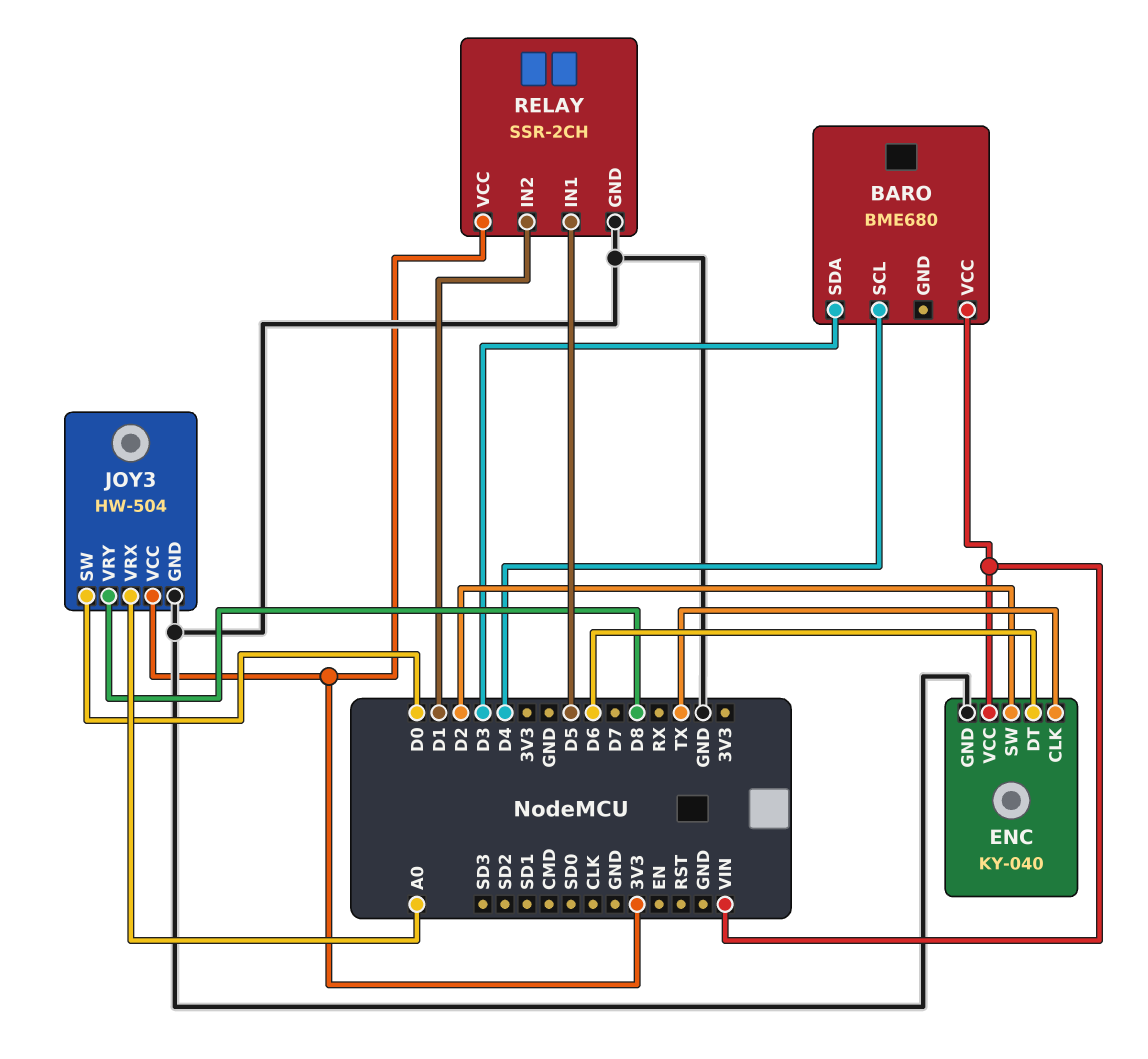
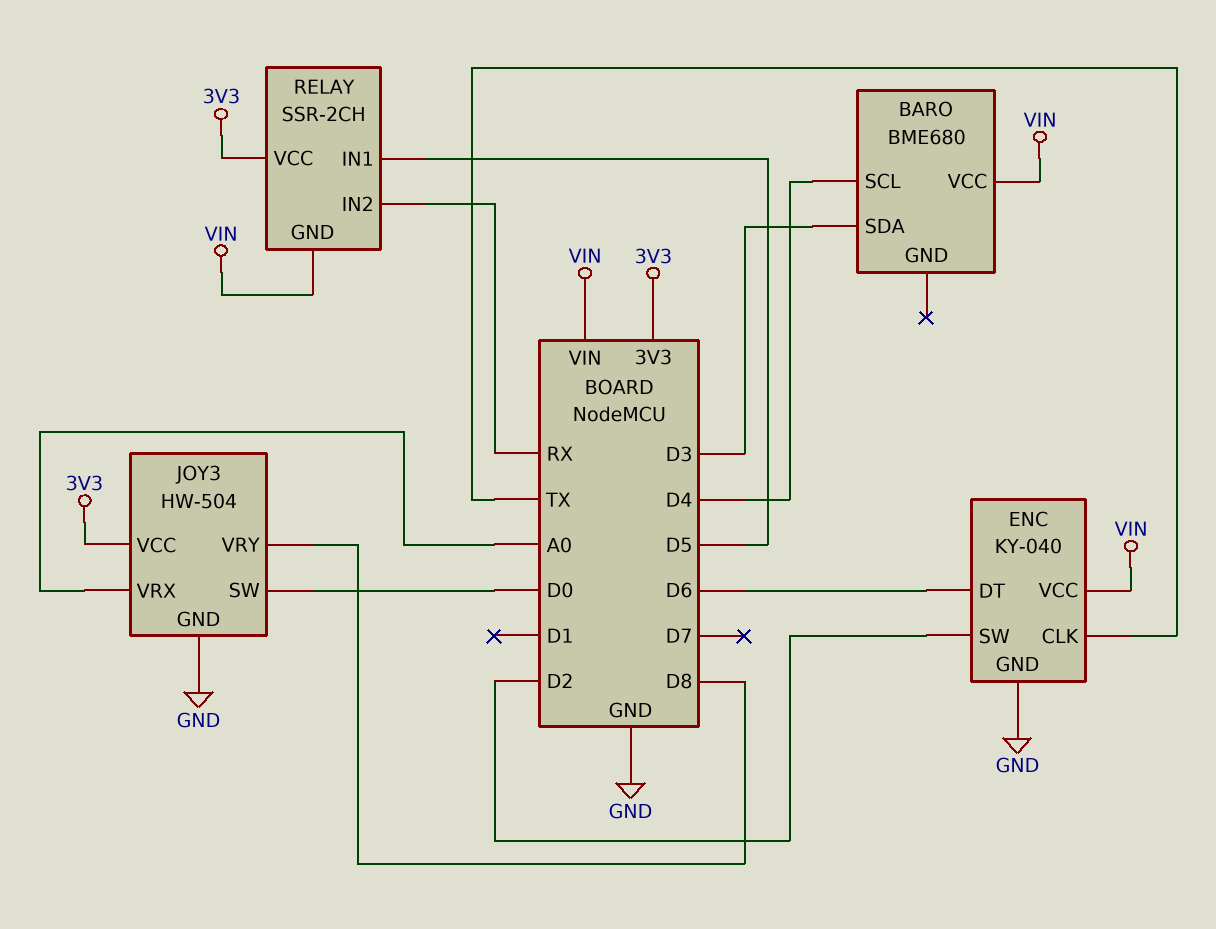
RELAY pin GND: GND -> VIN
RELAY pin IN2: D1 -> RX

